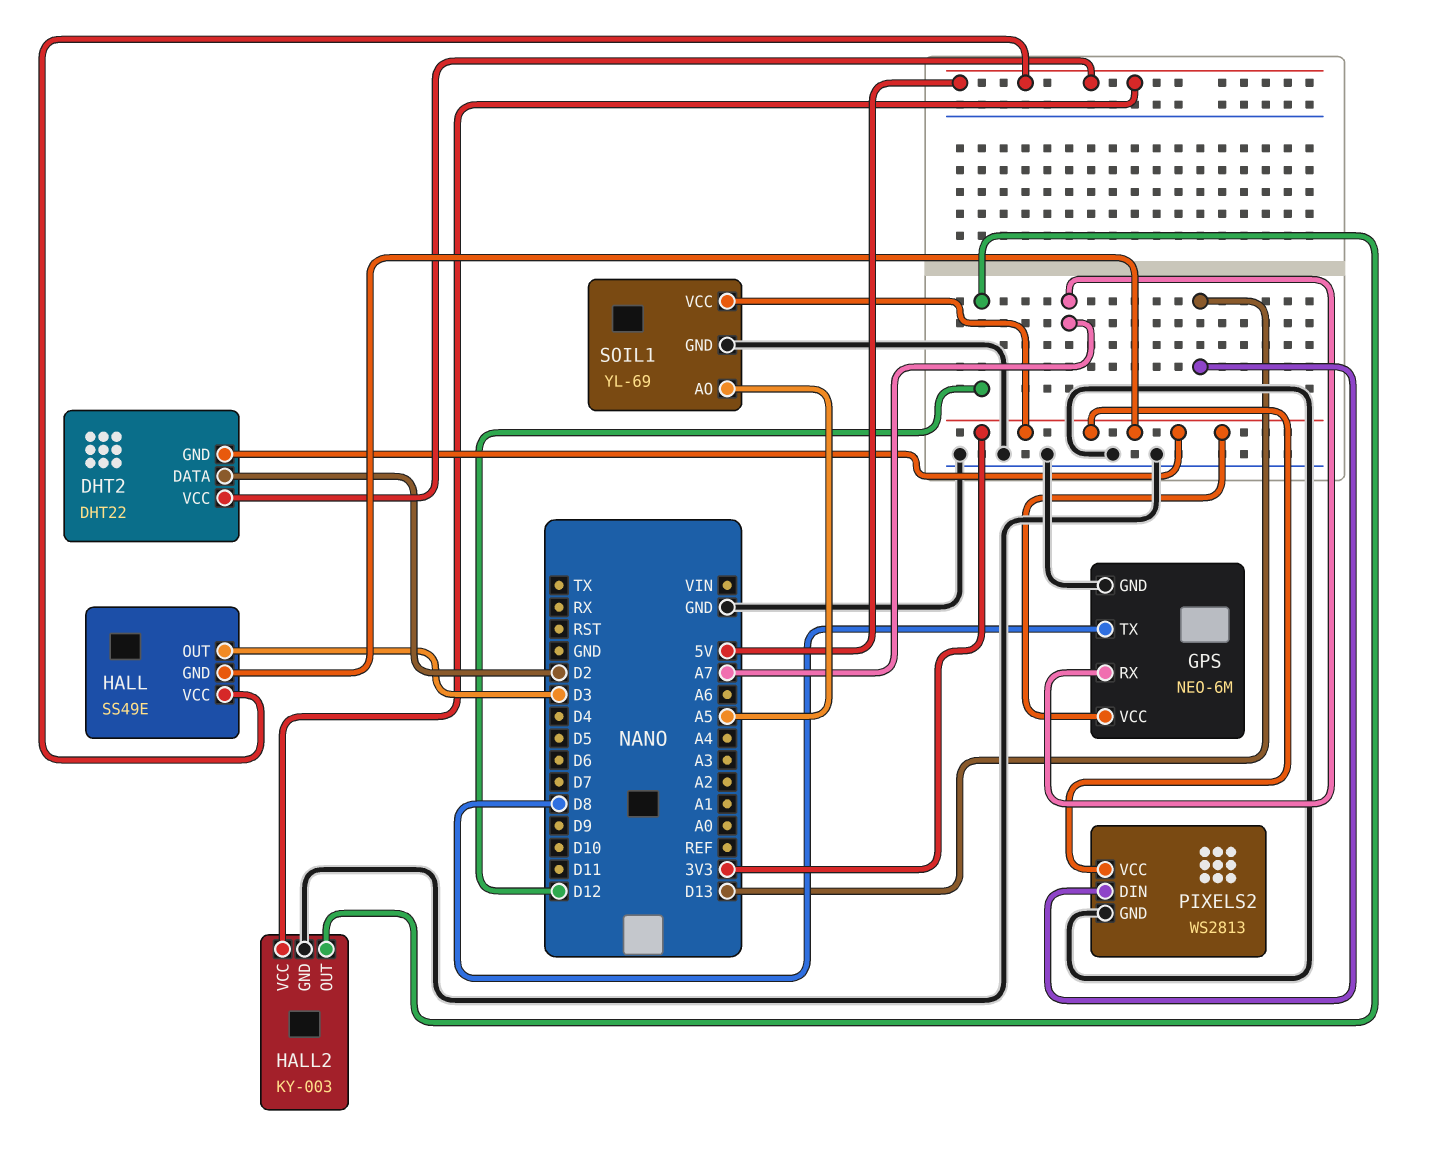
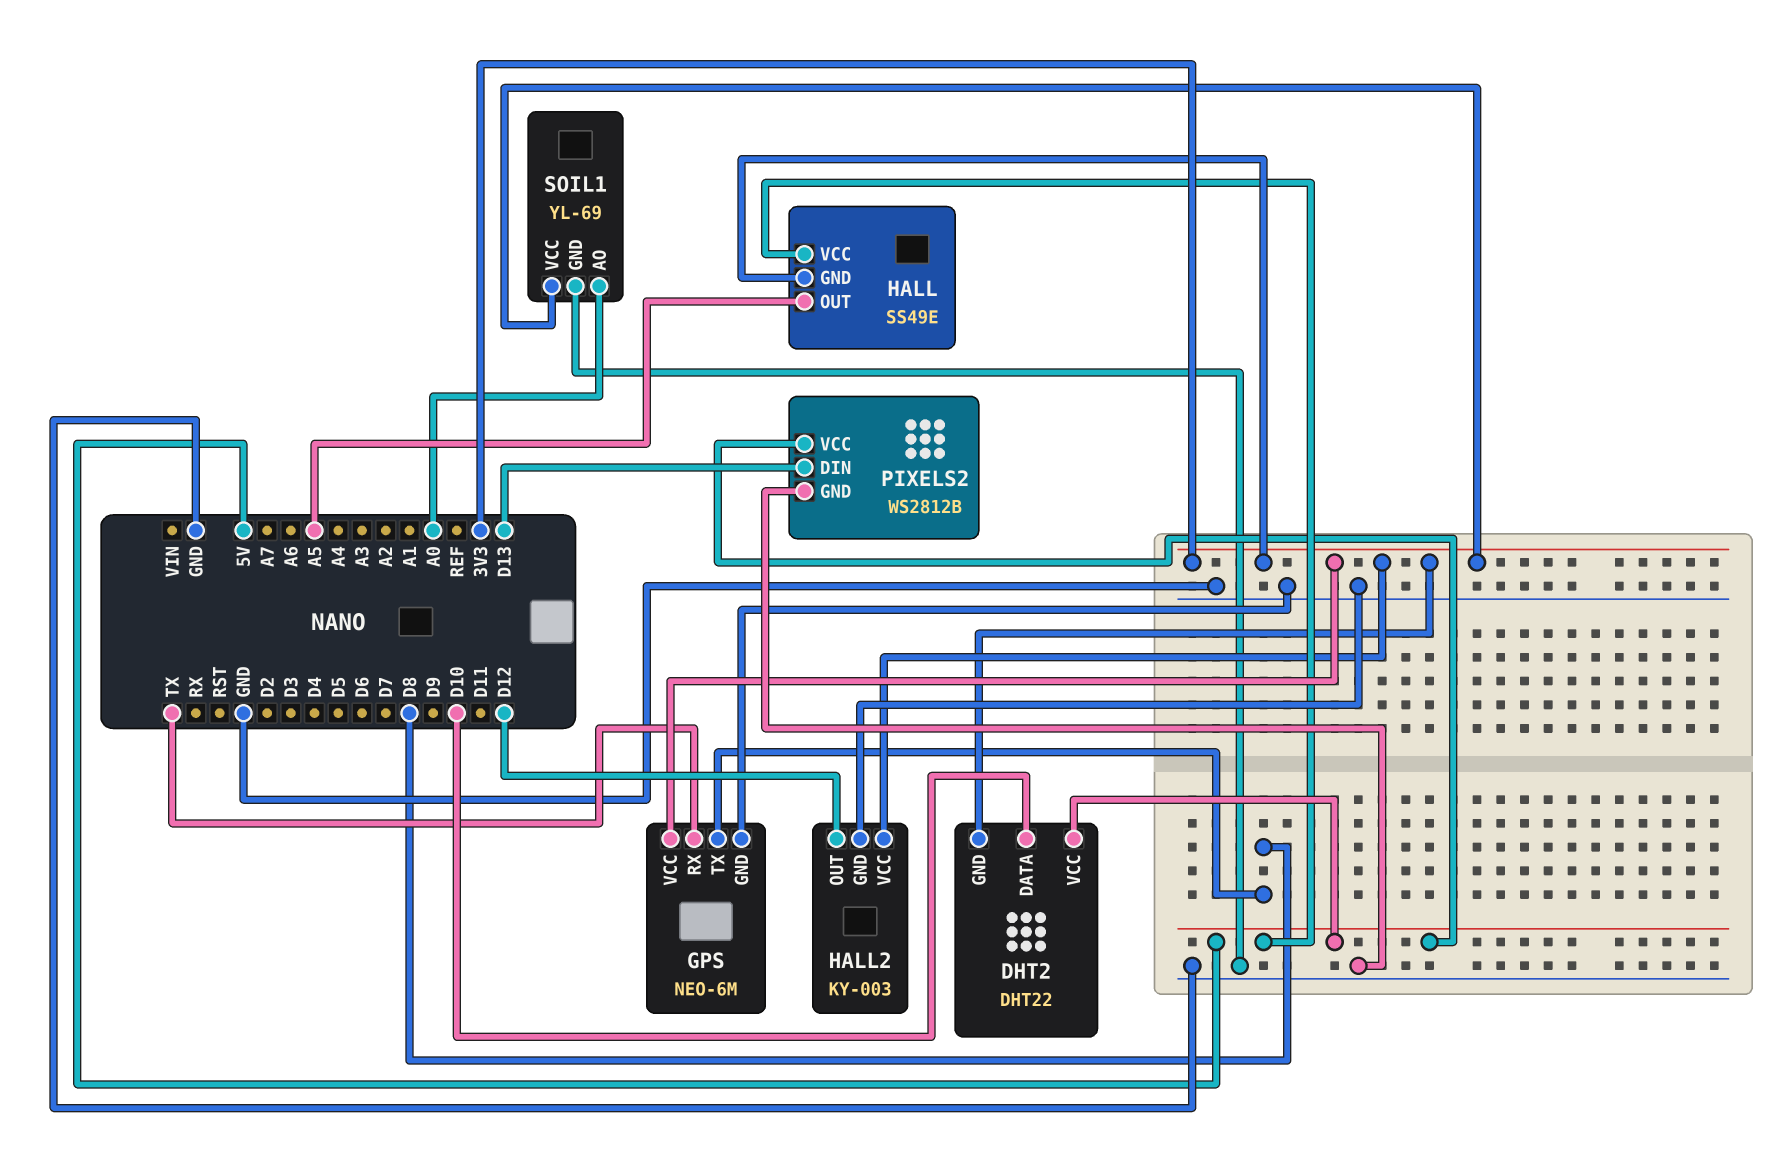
DHT2 pin DATA: D2 -> D10
GPS pin RX: A7 -> TX
HALL pin OUT: D3 -> A5
HALL2 pin VCC: 5V -> 3V3
PIXELS2: WS2813 -> WS2812B
PIXELS2 pin VCC: 3V3 -> 5V
SOIL1 pin AO: A5 -> A0

